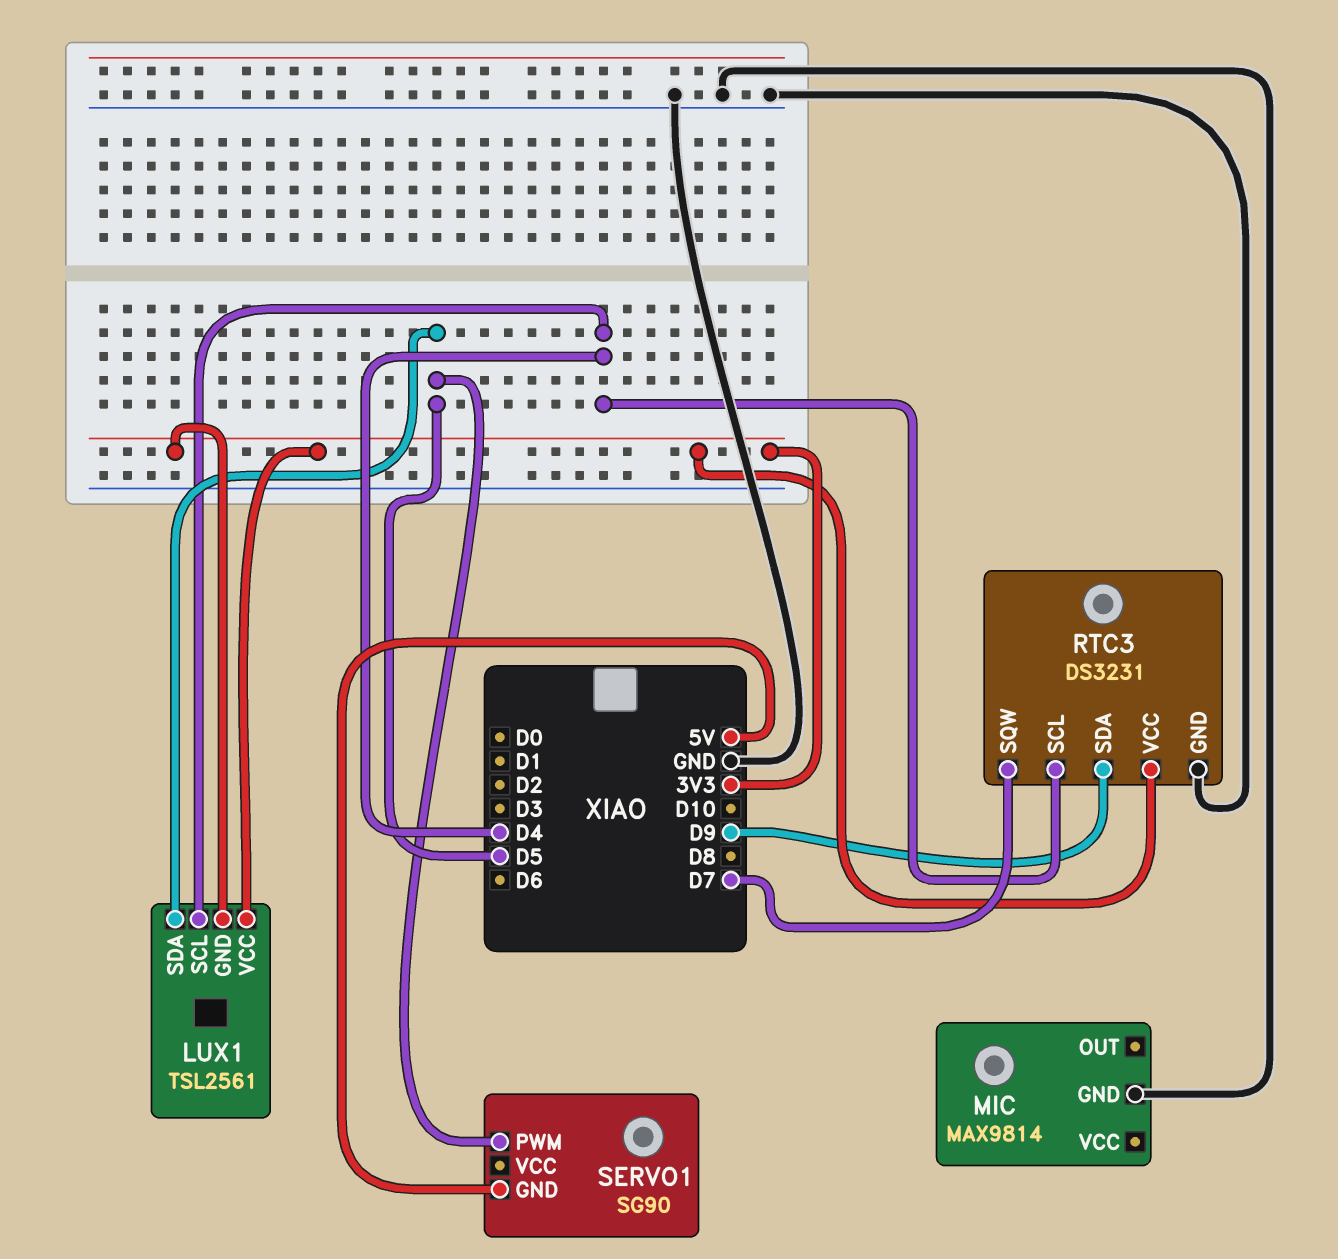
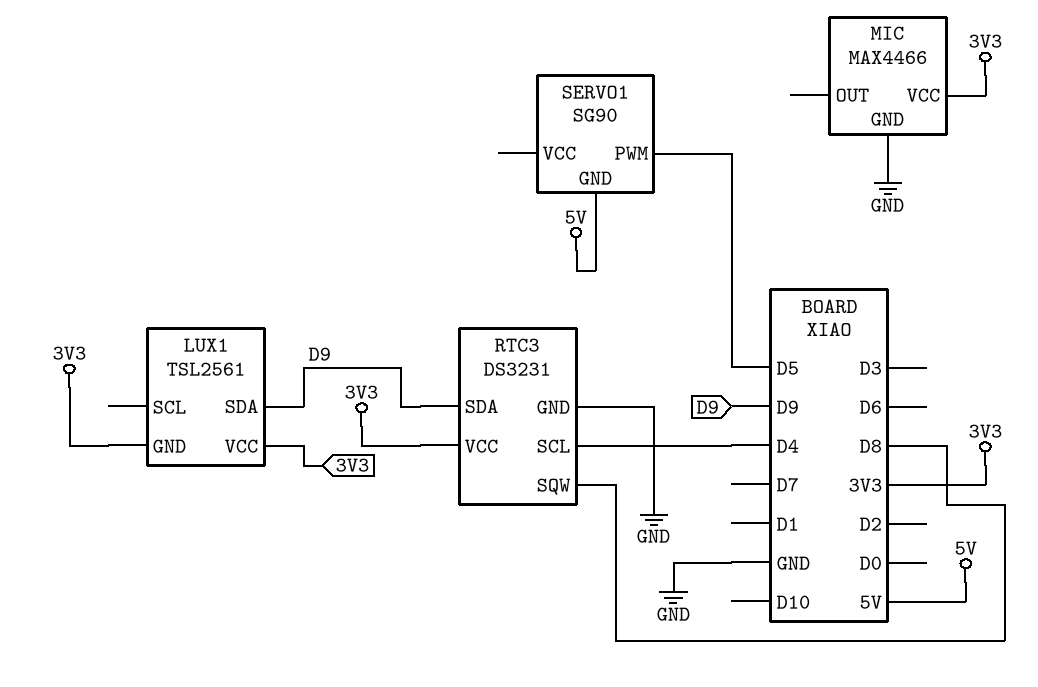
LUX1 pin SCL: D4 -> none
LUX1 pin SDA: D5 -> D9
MIC: MAX9814 -> MAX4466
MIC pin VCC: none -> 3V3
RTC3 pin SQW: D7 -> D8

